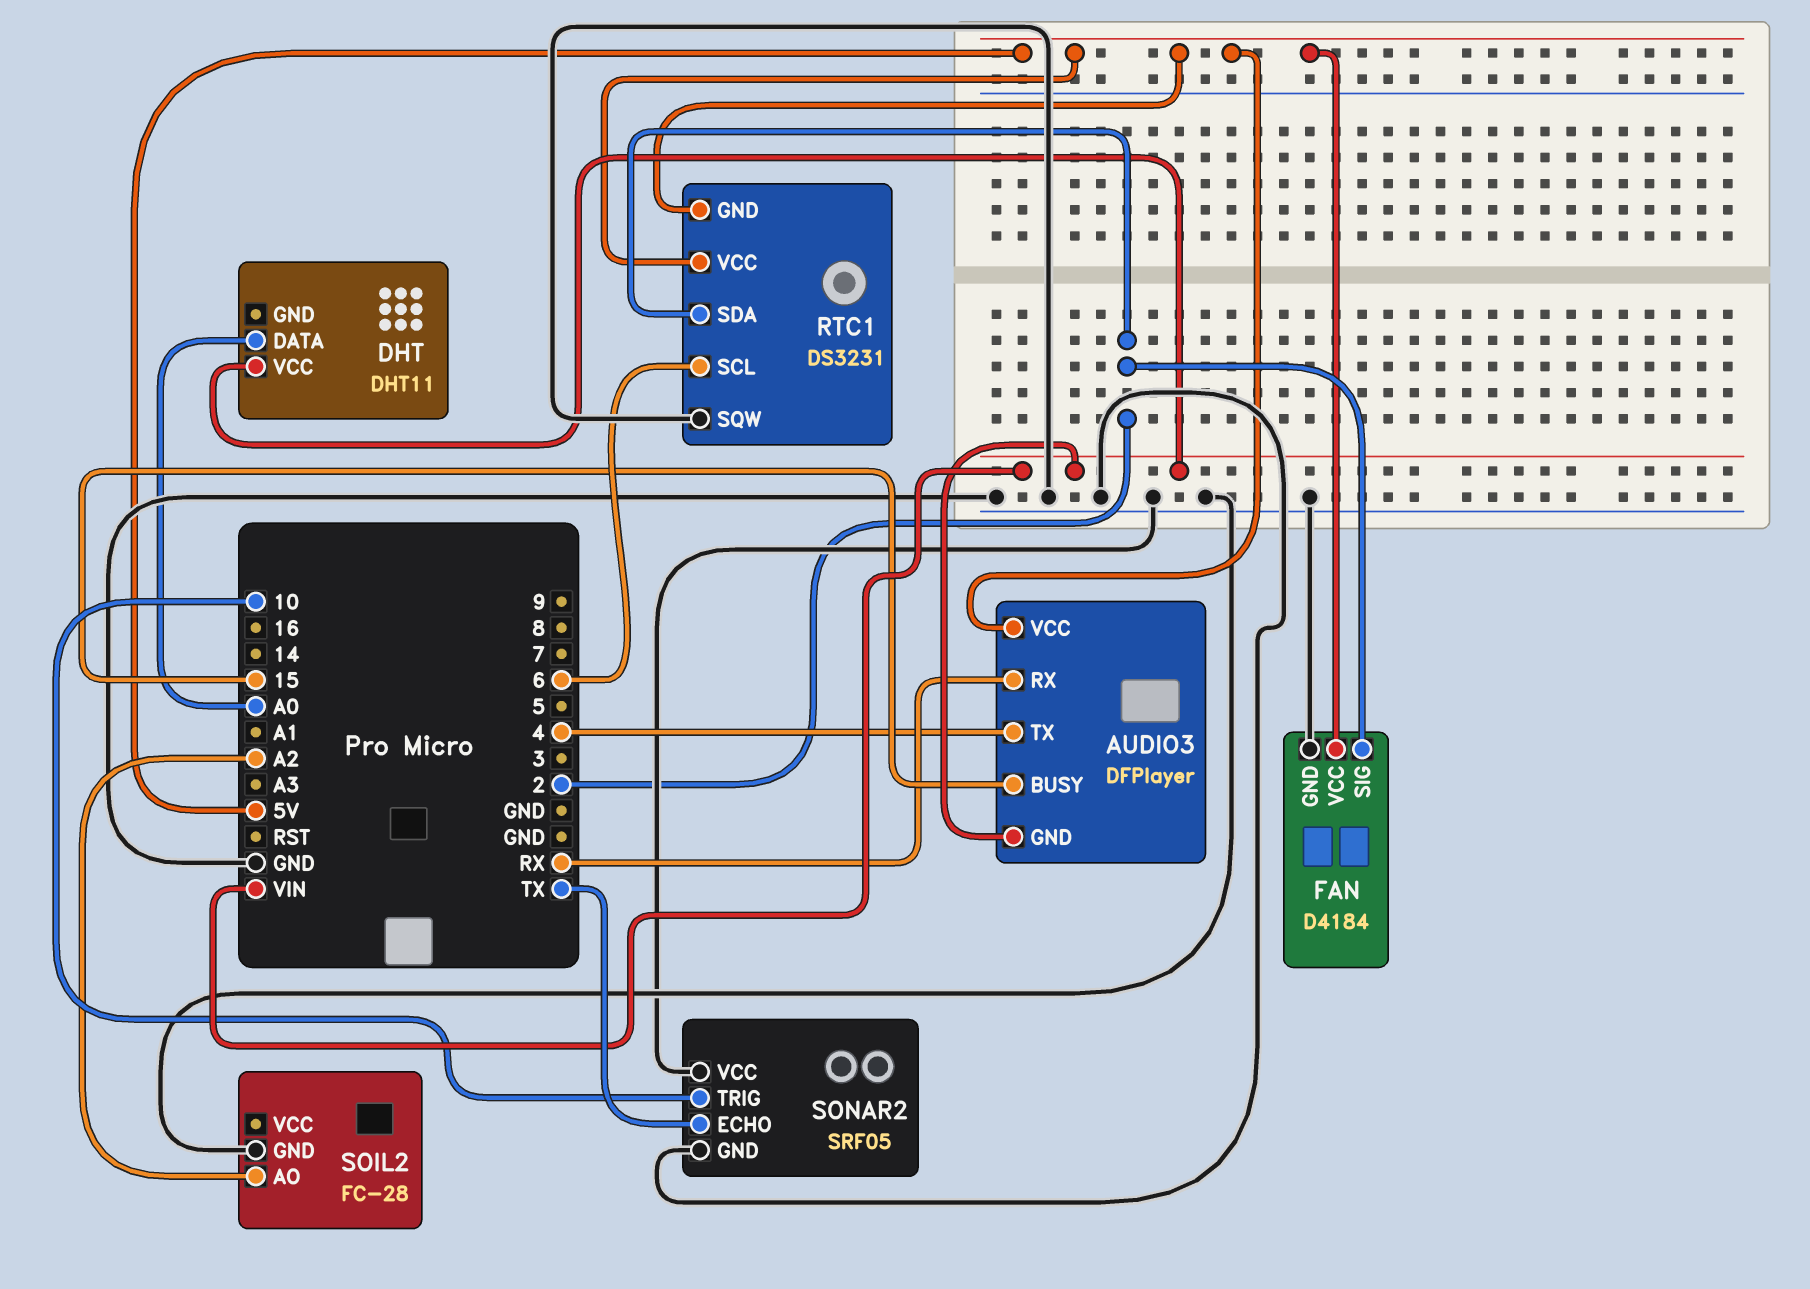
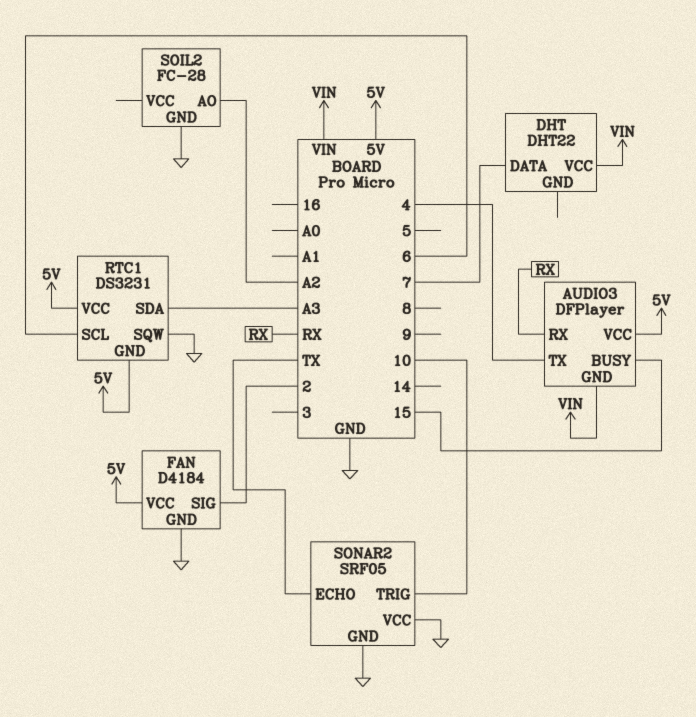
DHT: DHT11 -> DHT22
DHT pin DATA: A0 -> 7
RTC1 pin SDA: 2 -> A3

